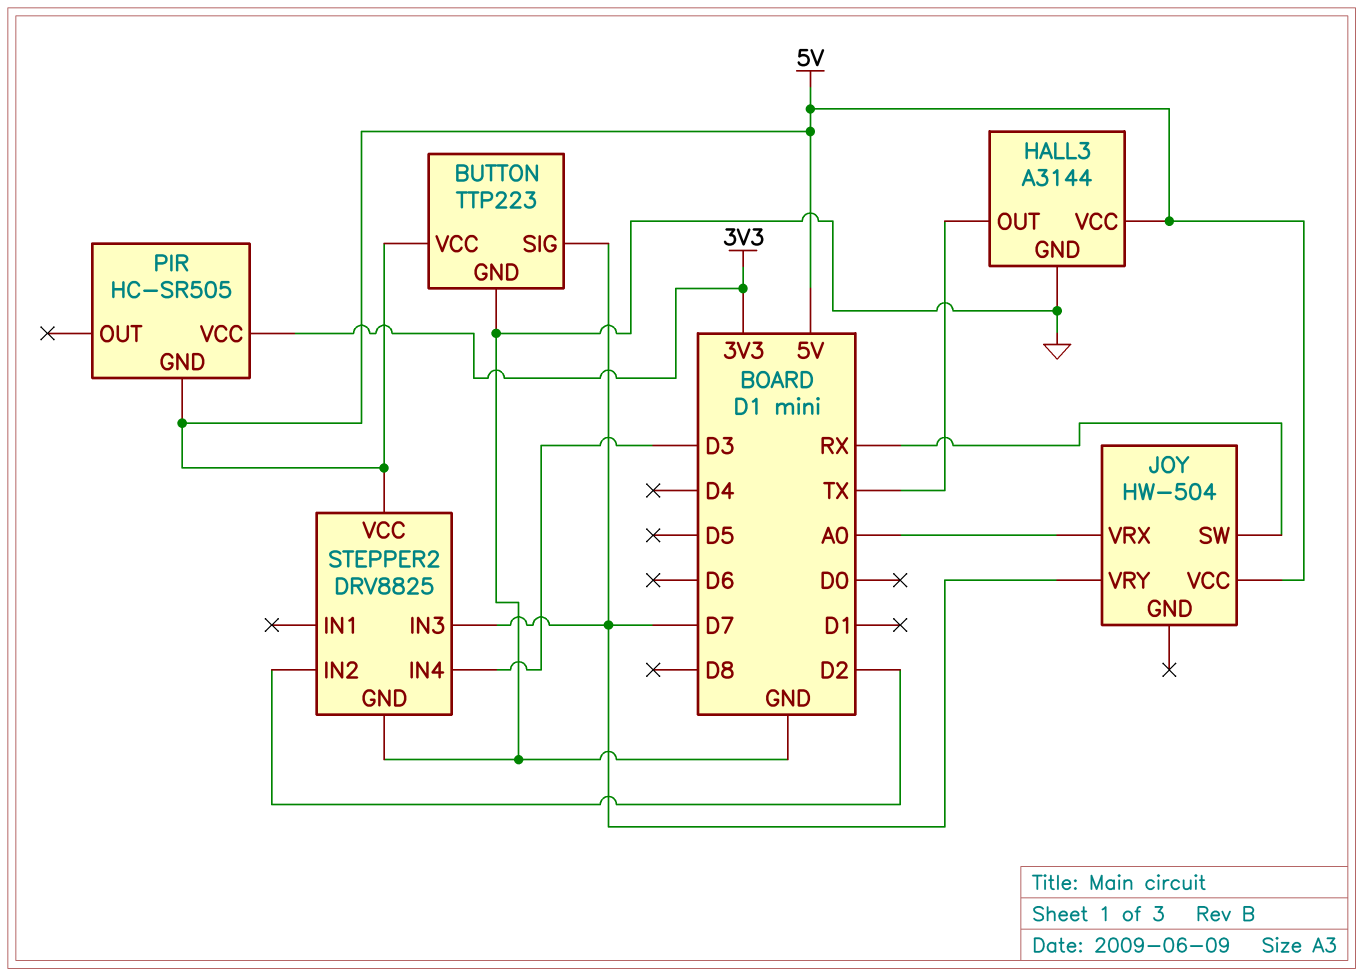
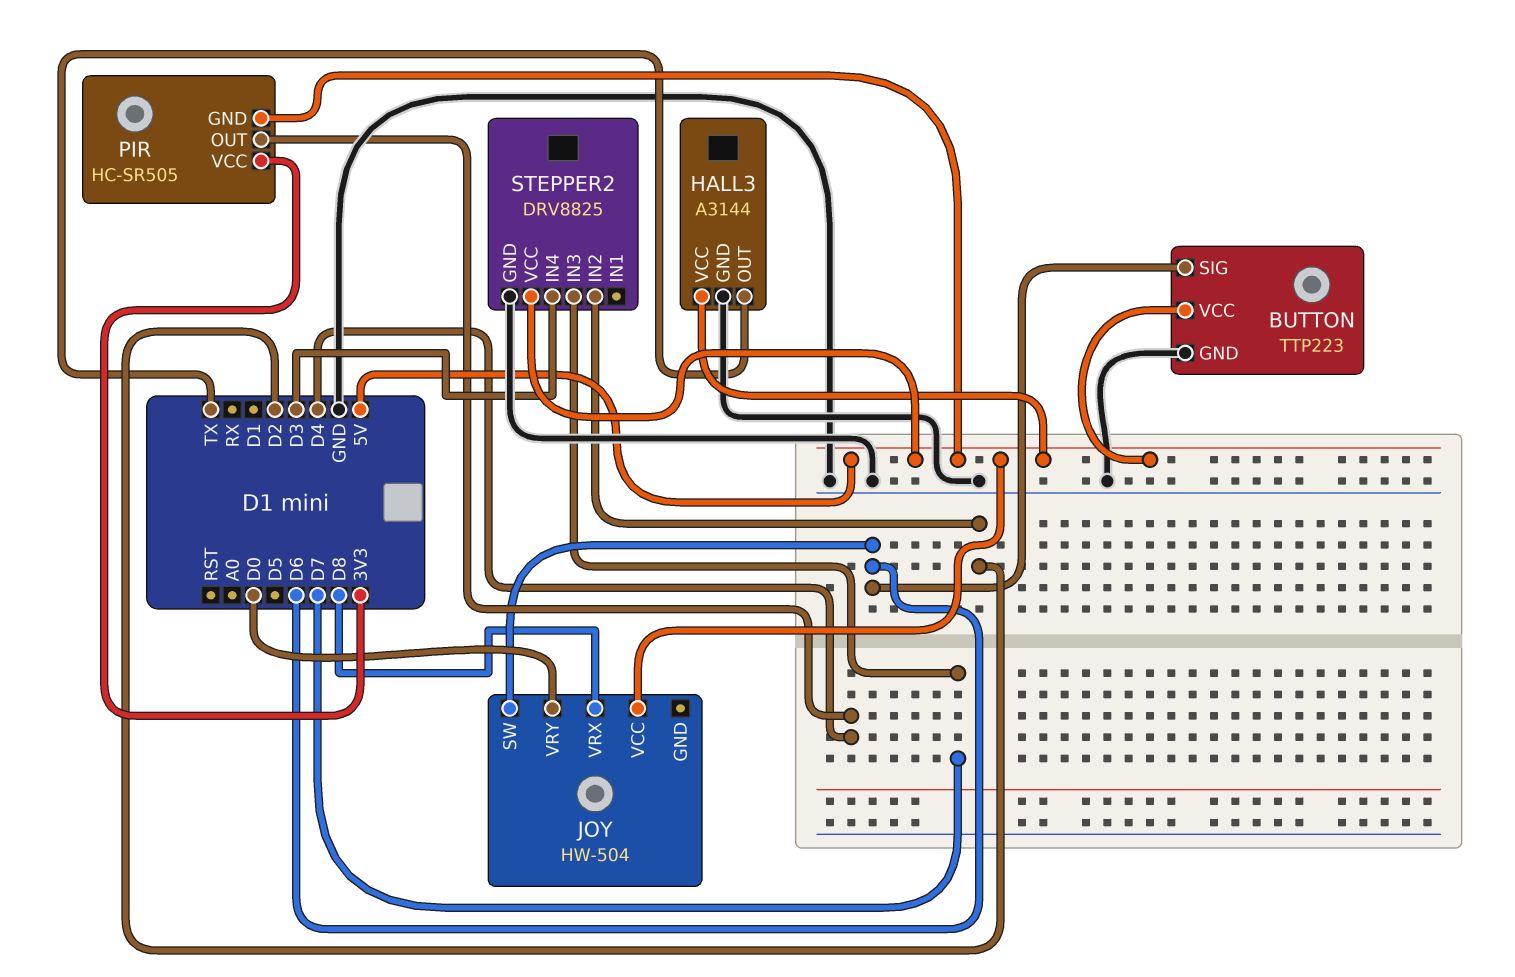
BUTTON pin SIG: D7 -> D6
JOY pin SW: RX -> D6
JOY pin VRX: A0 -> D8
JOY pin VRY: D7 -> D0
PIR pin OUT: none -> D4

